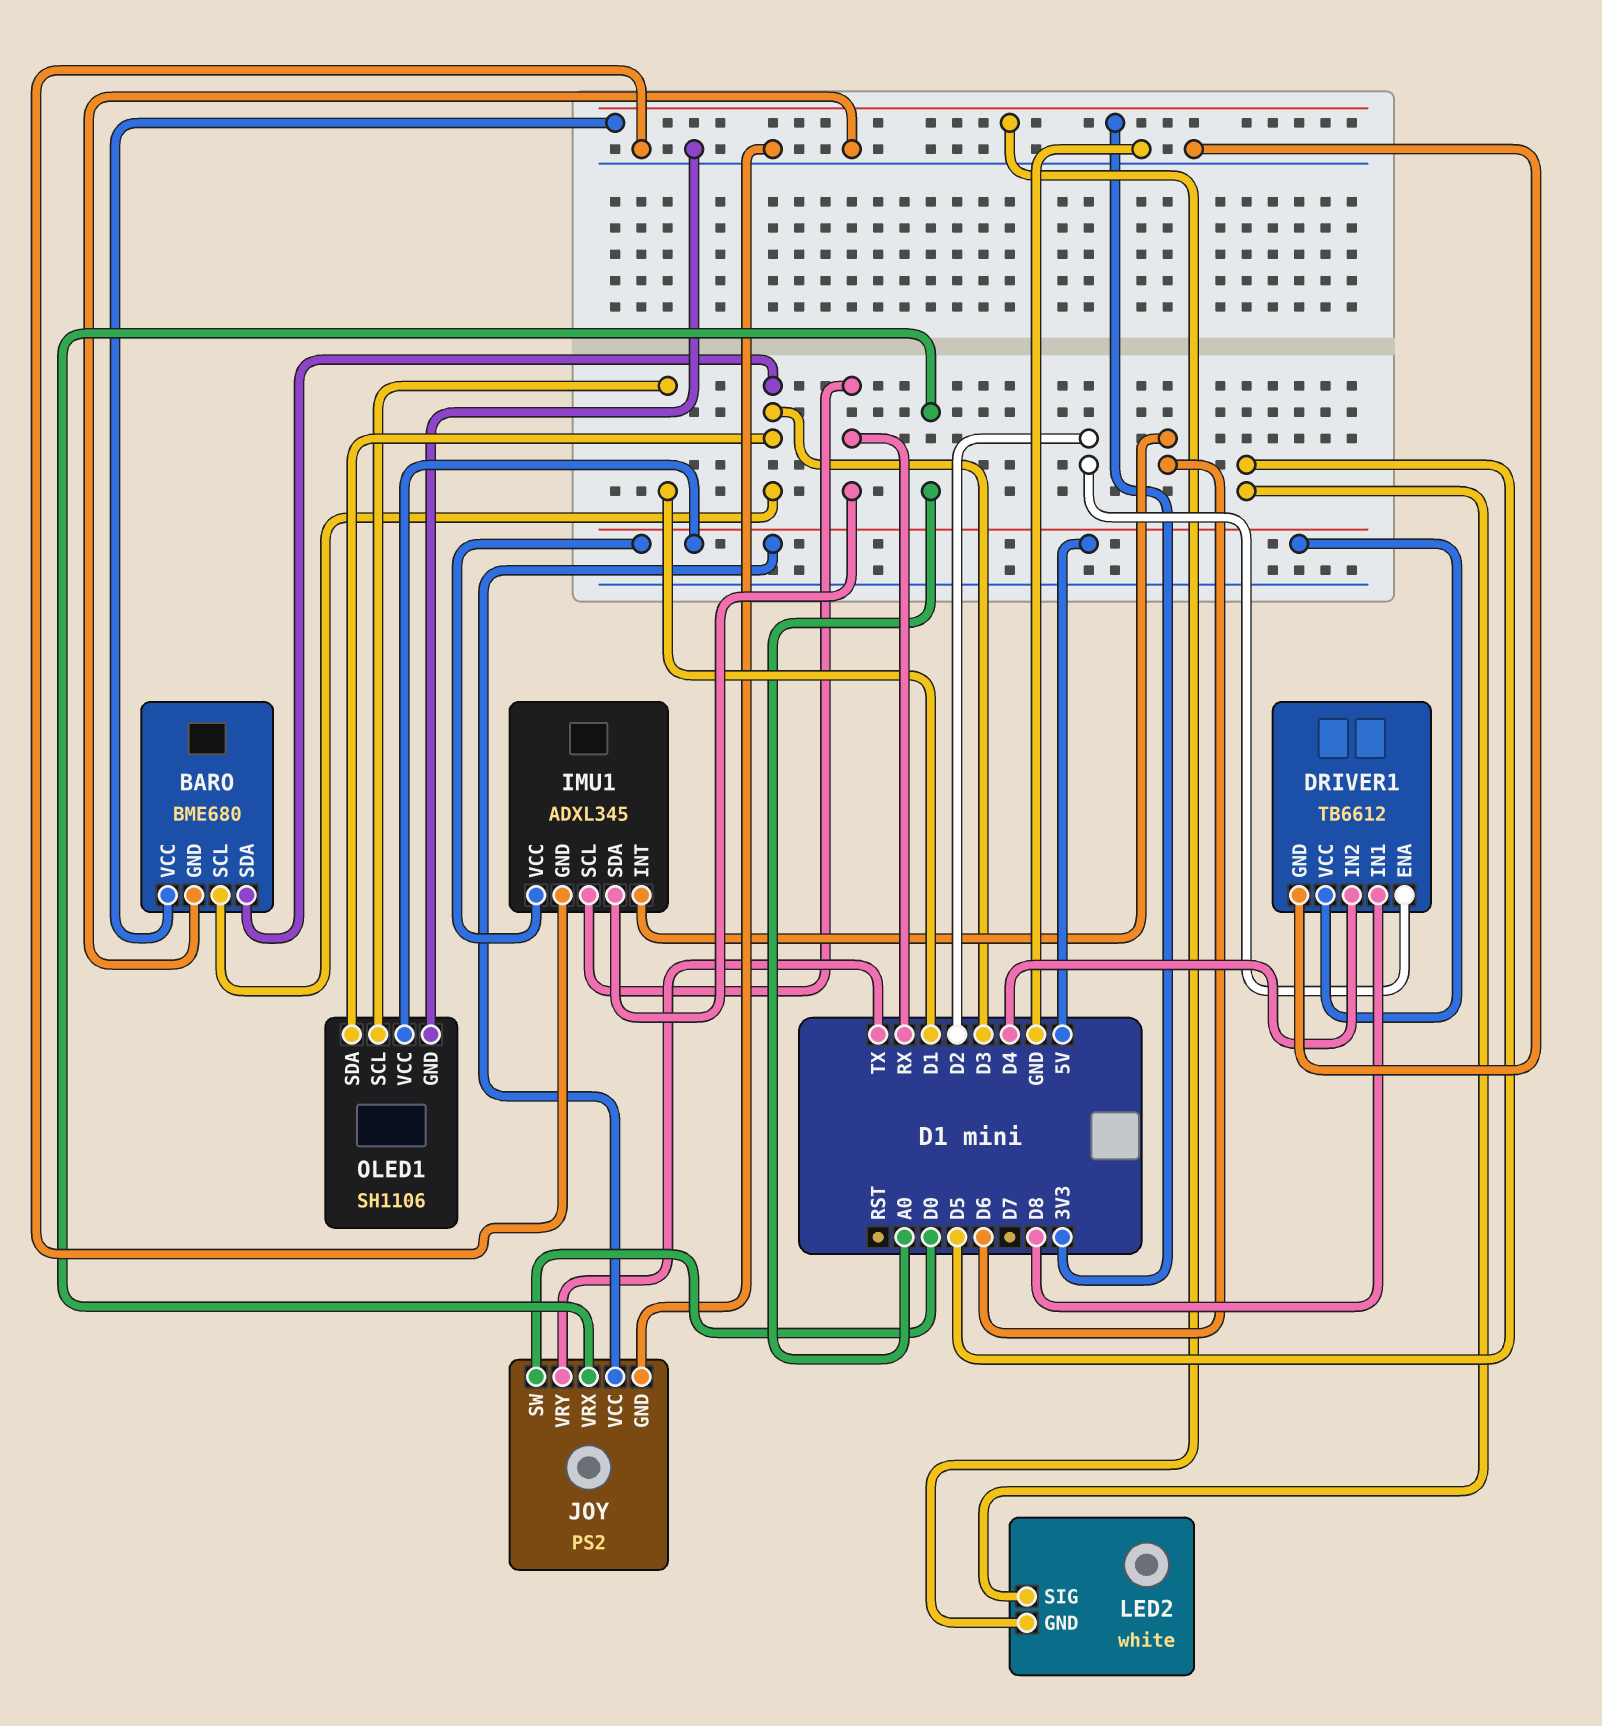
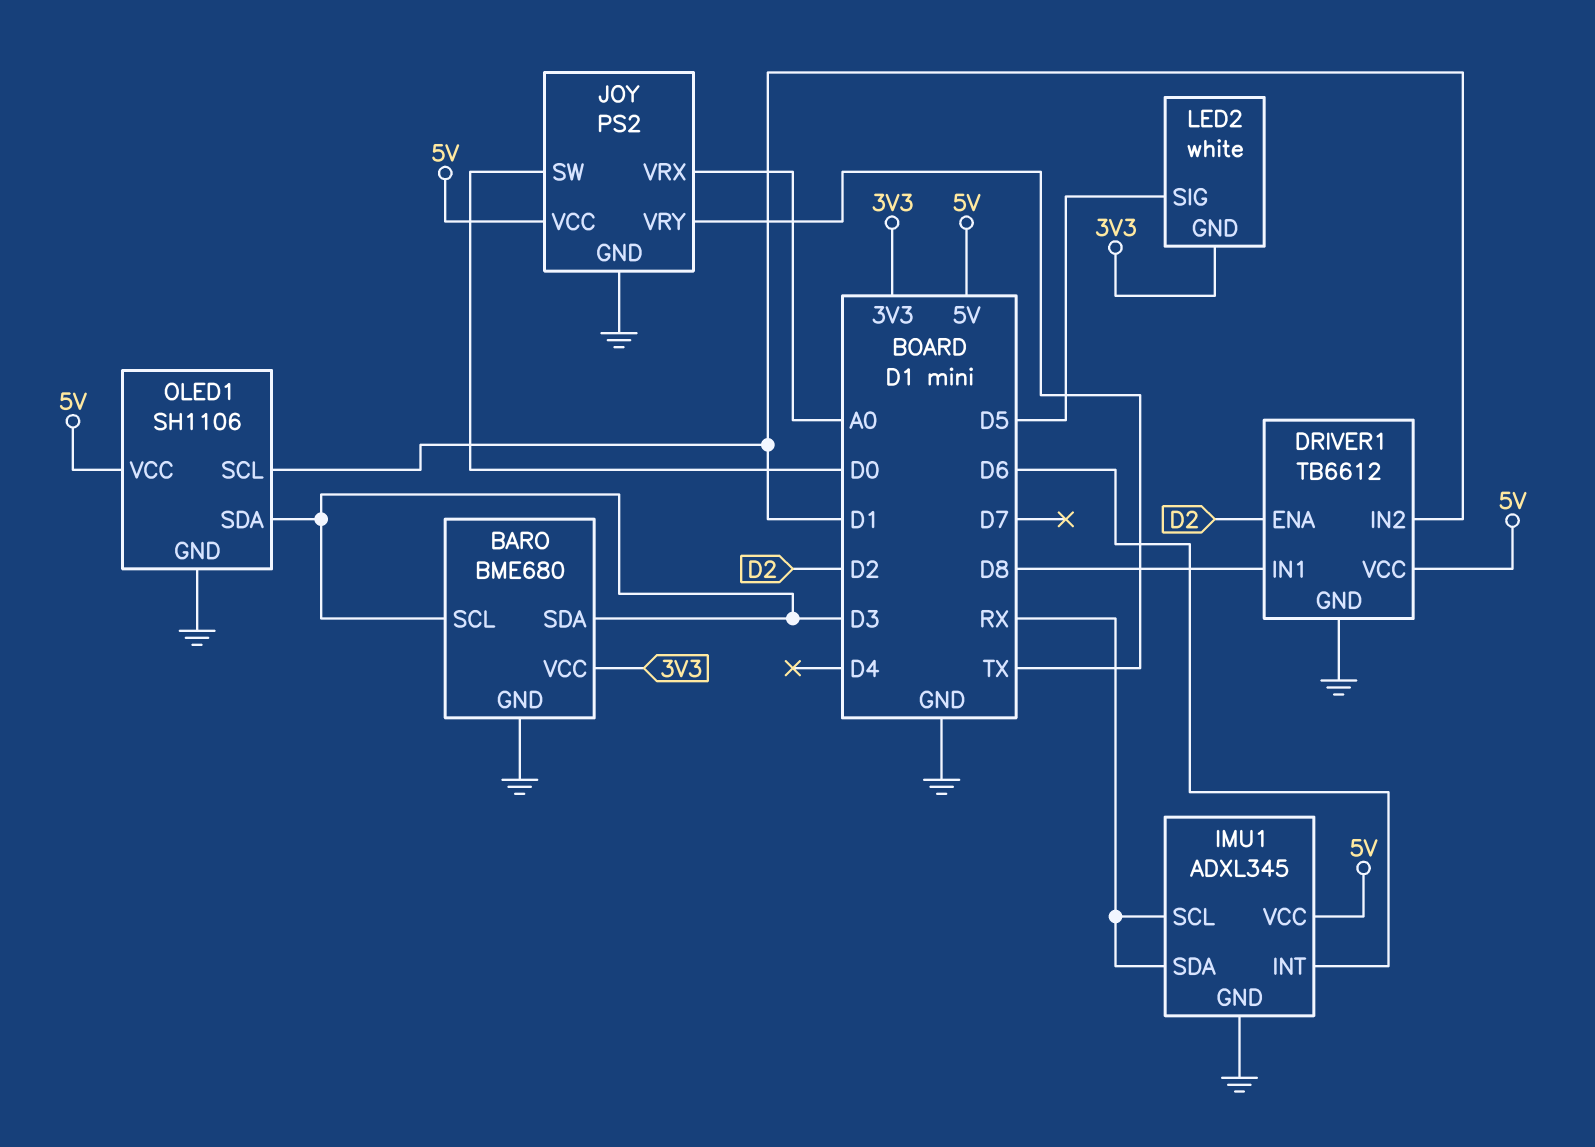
DRIVER1 pin IN2: D4 -> D1

